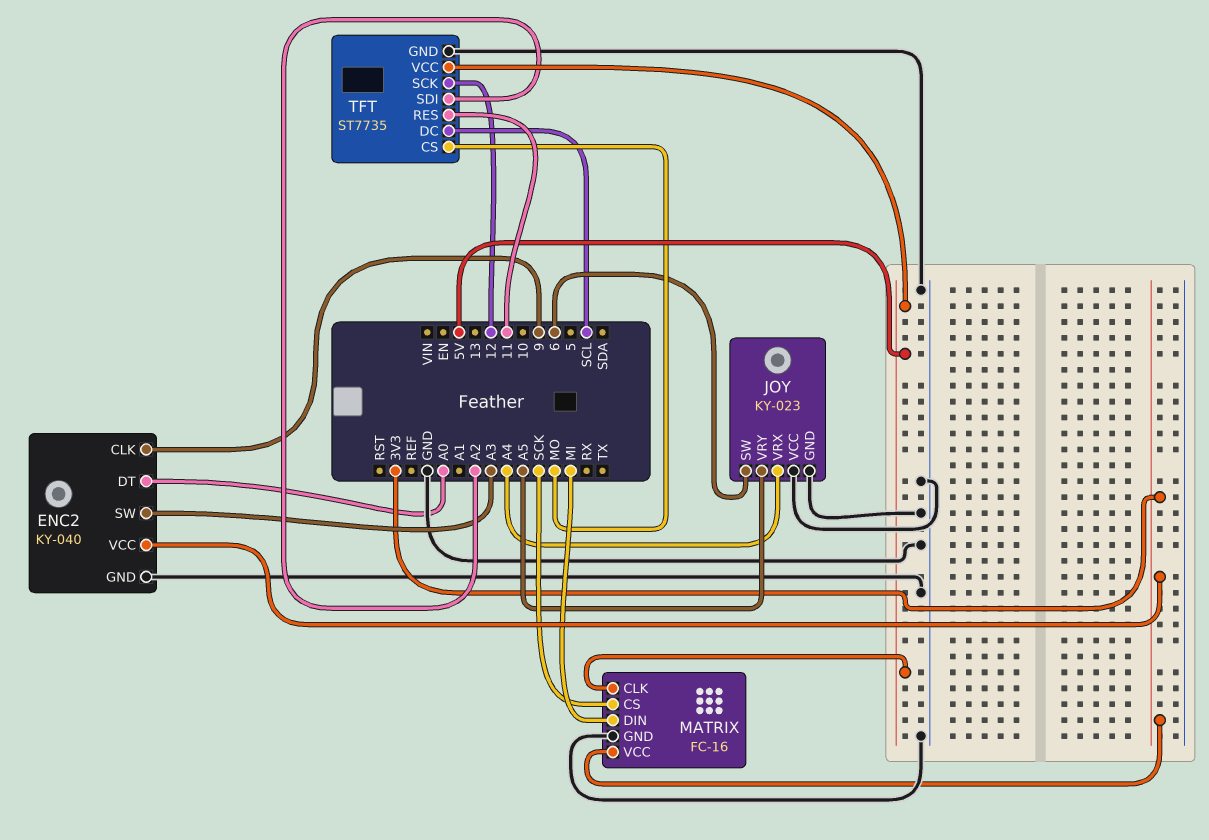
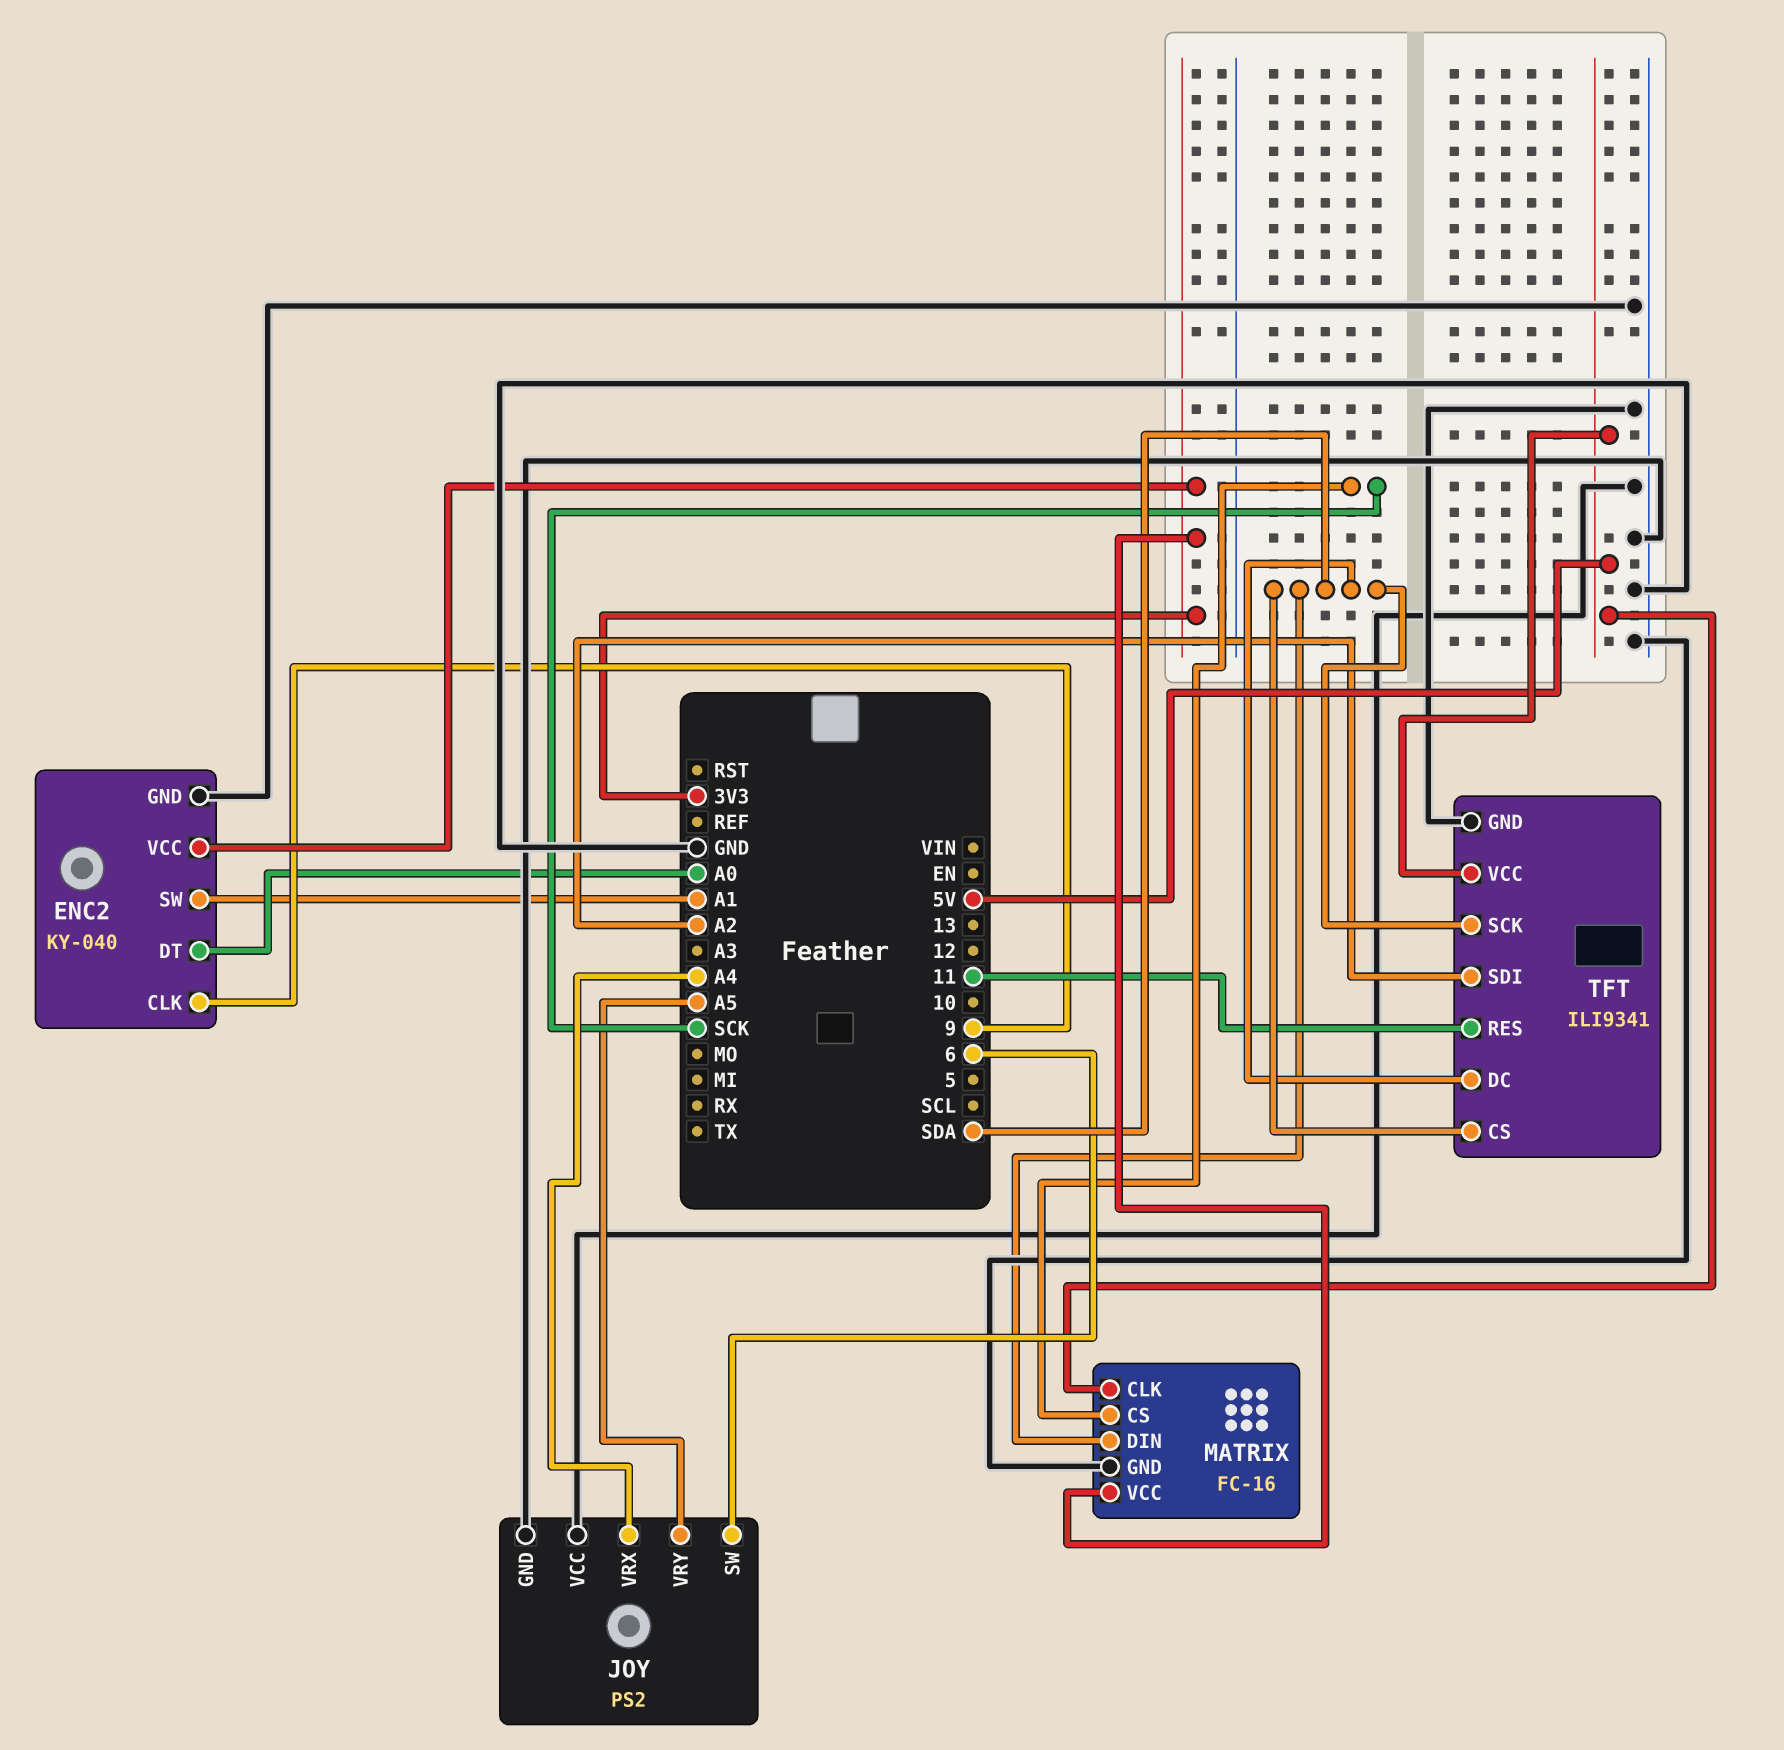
ENC2 pin SW: A3 -> A1
JOY: KY-023 -> PS2
MATRIX pin DIN: MI -> SDA
TFT: ST7735 -> ILI9341
TFT pin CS: MO -> SDA
TFT pin DC: SCL -> SDA
TFT pin SCK: 12 -> SDA

